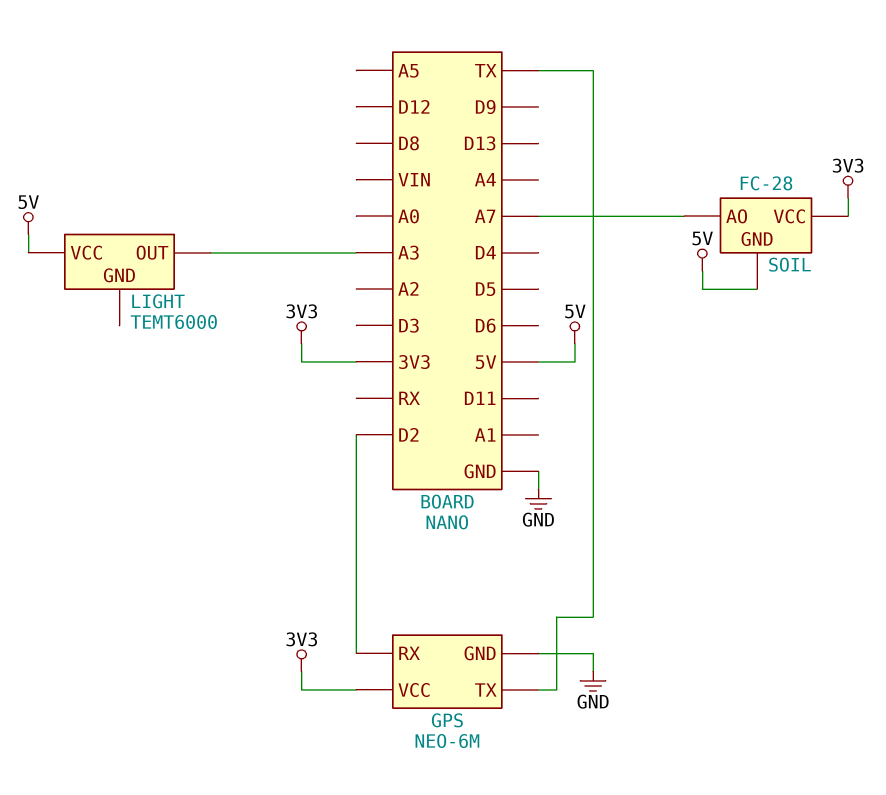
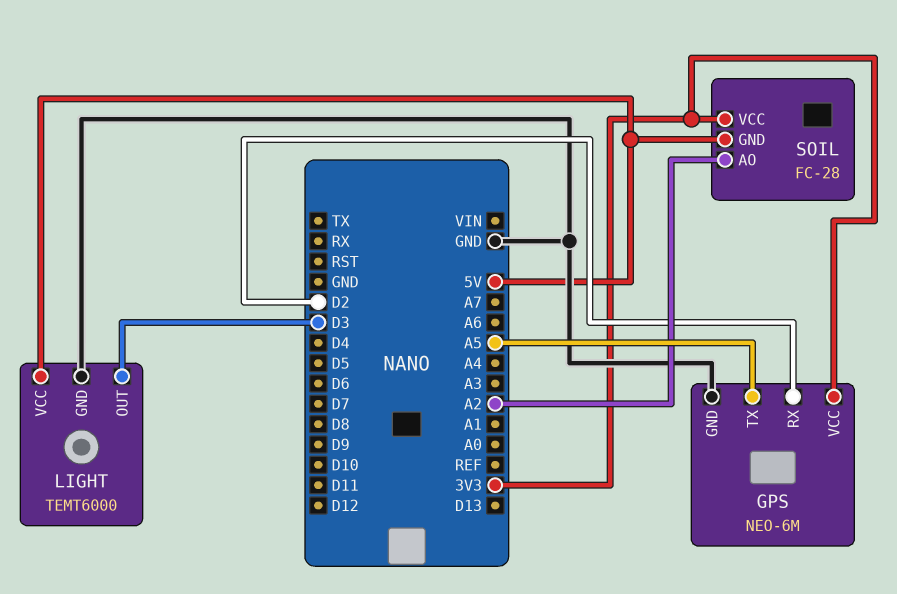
GPS pin TX: TX -> A5
LIGHT pin GND: none -> GND
LIGHT pin OUT: A3 -> D3
SOIL pin AO: A7 -> A2

